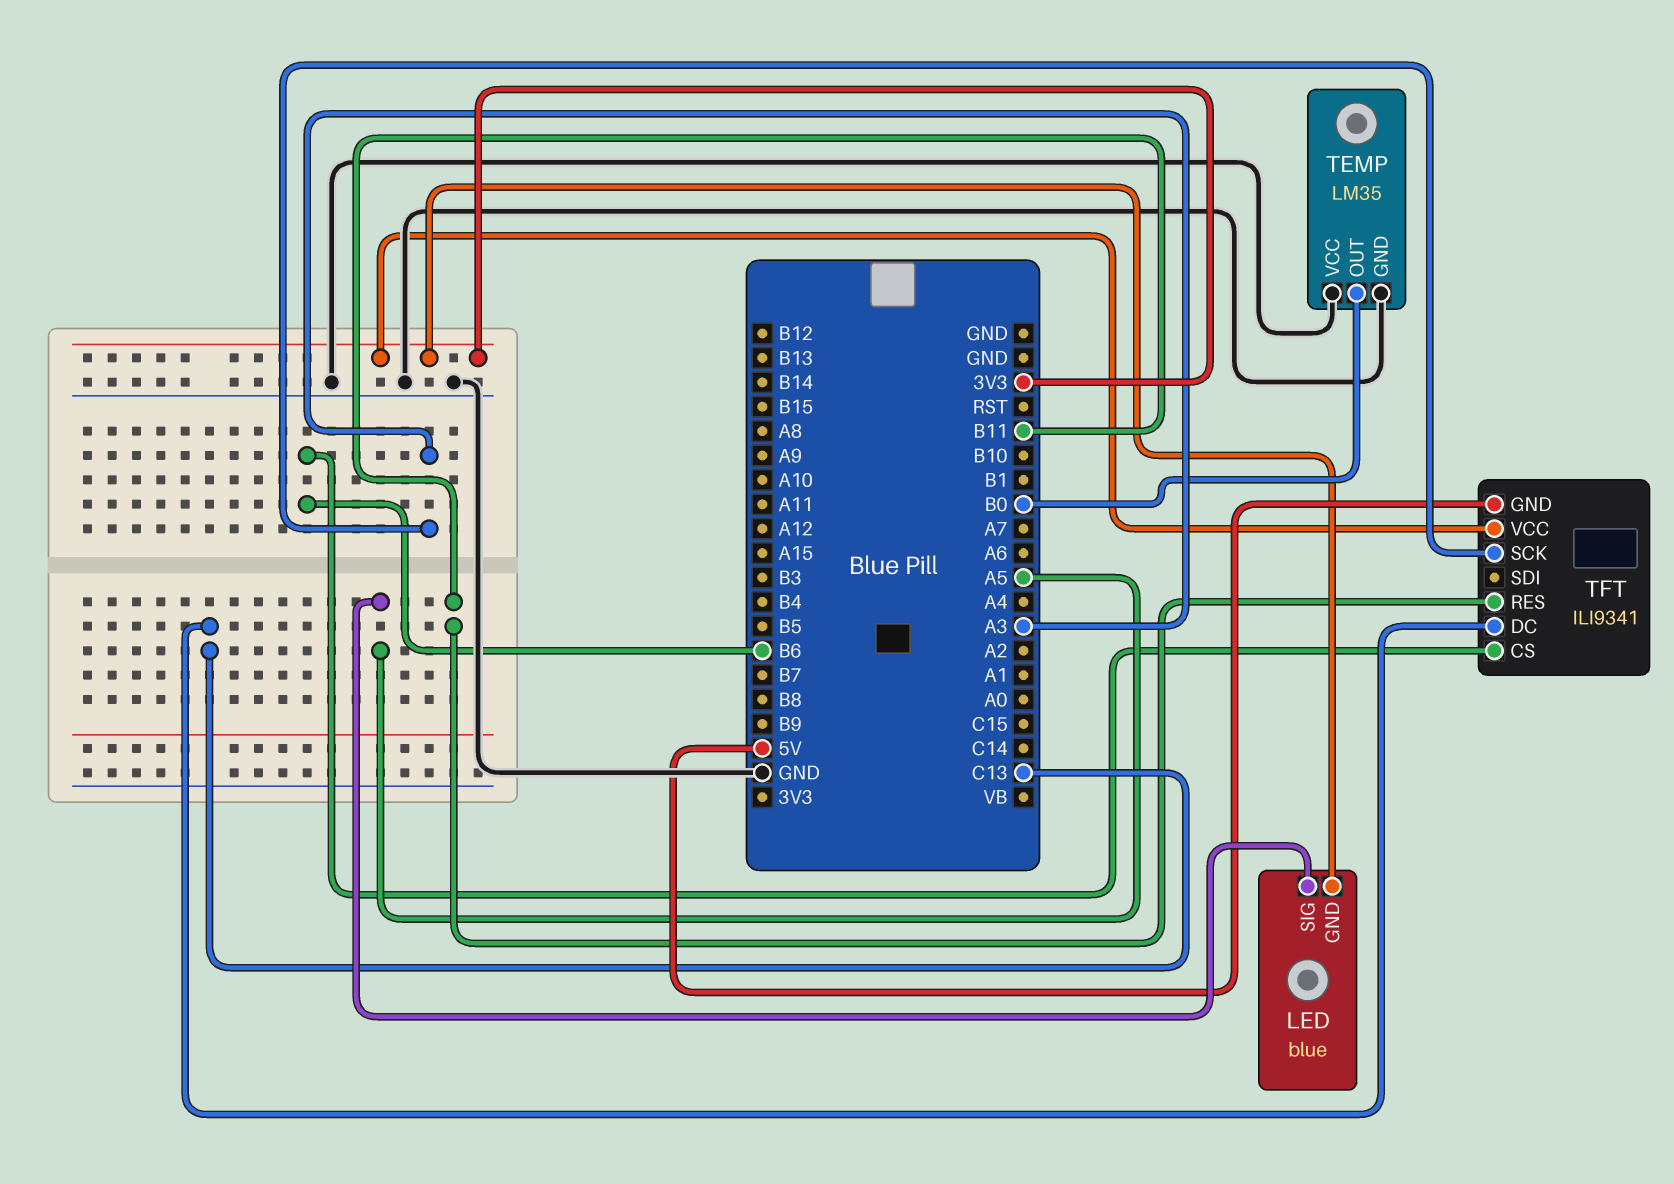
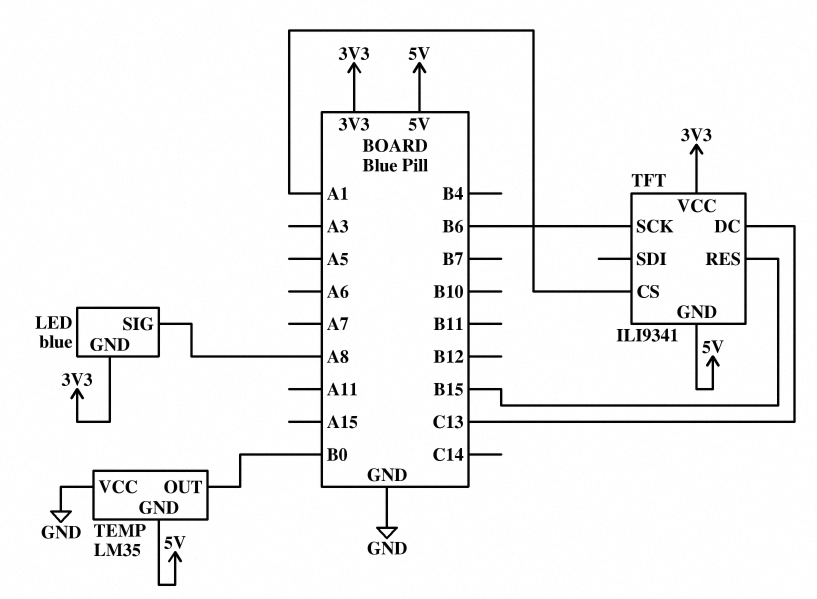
LED pin SIG: A5 -> A8
TEMP pin GND: GND -> 5V
TFT pin CS: B6 -> A1
TFT pin RES: B11 -> B15
TFT pin SCK: A3 -> B6

